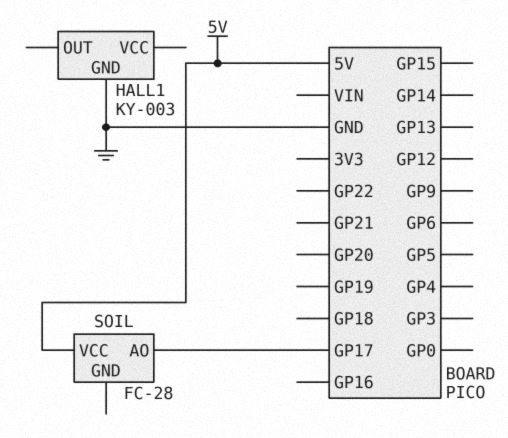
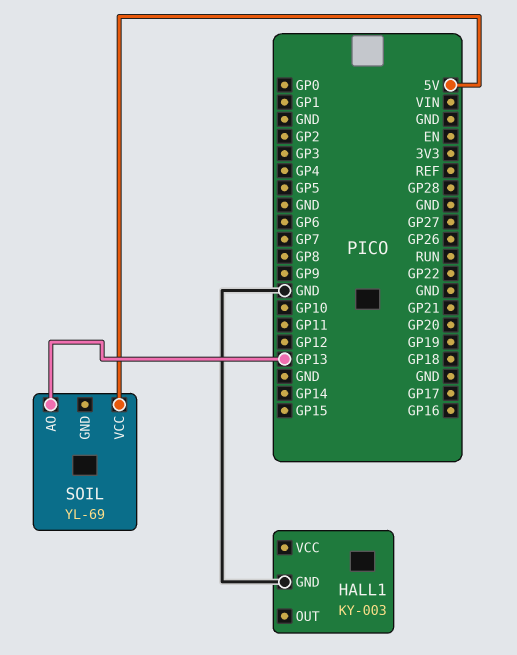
SOIL: FC-28 -> YL-69
SOIL pin AO: GP17 -> GP13

